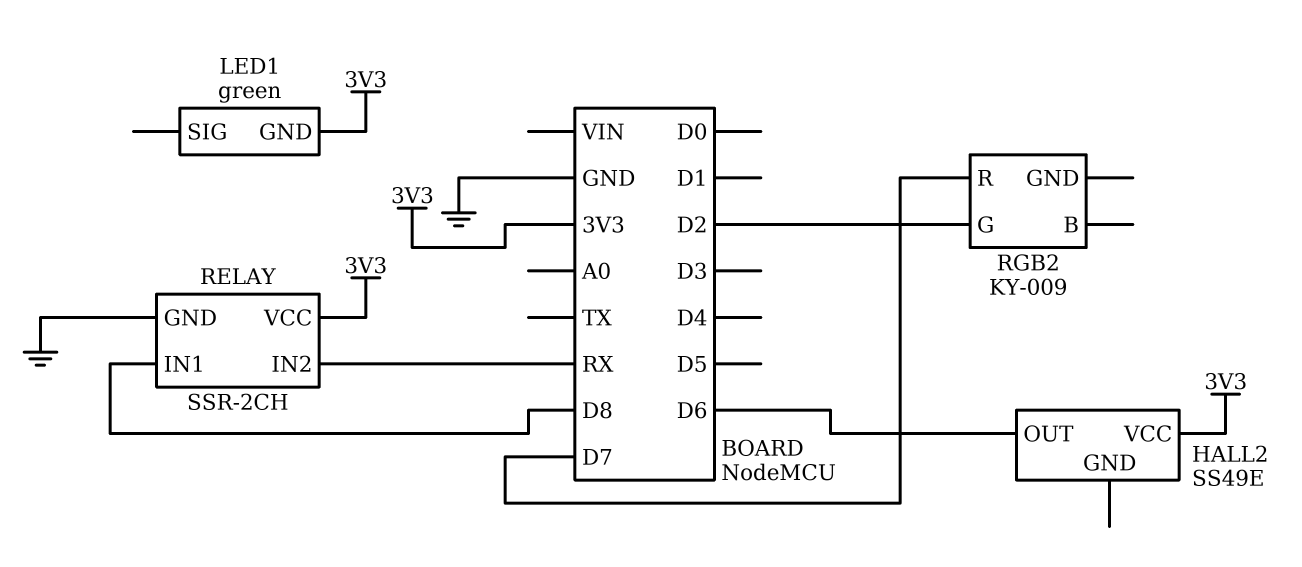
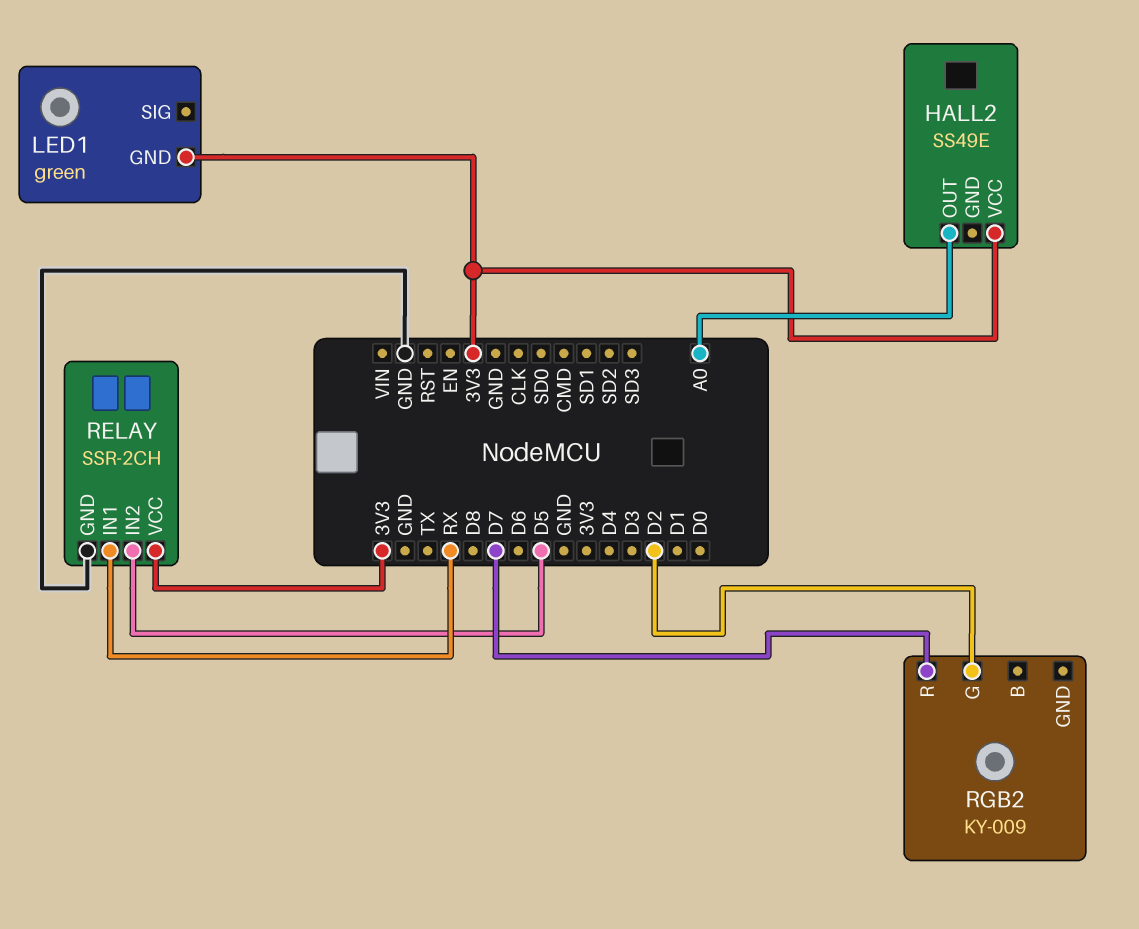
HALL2 pin OUT: D6 -> A0
RELAY pin IN1: D8 -> RX
RELAY pin IN2: RX -> D5

